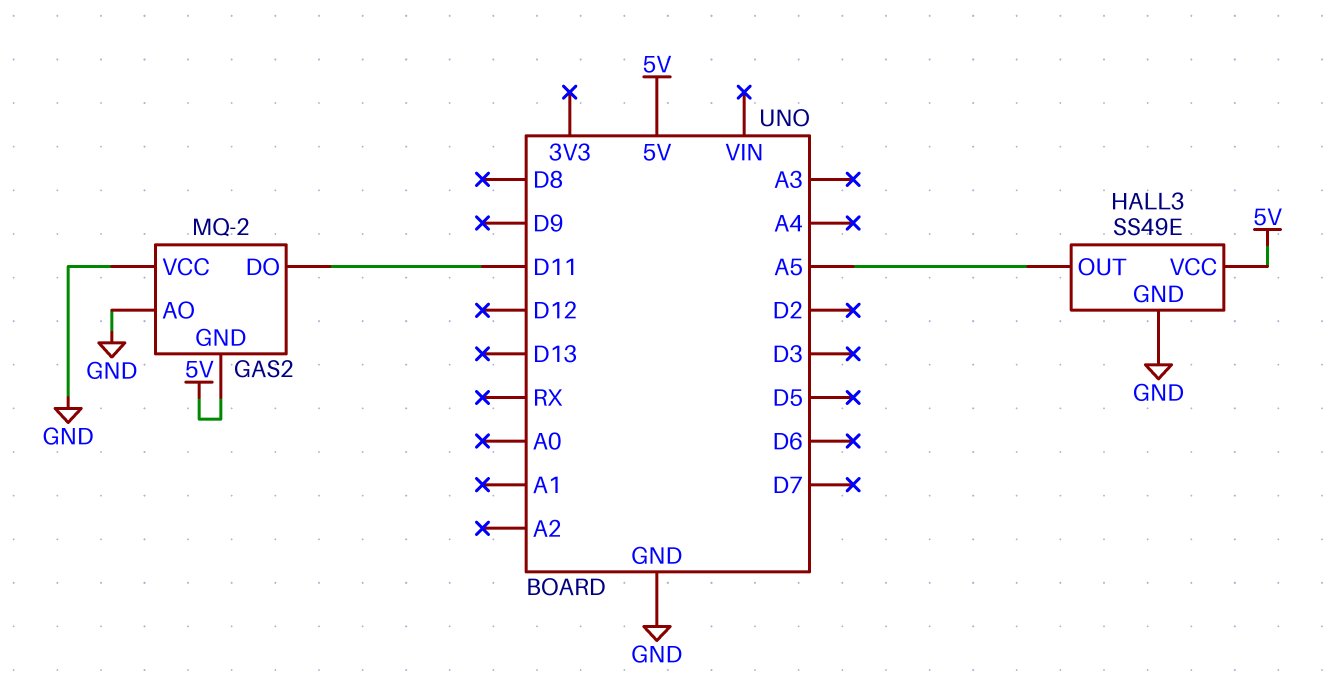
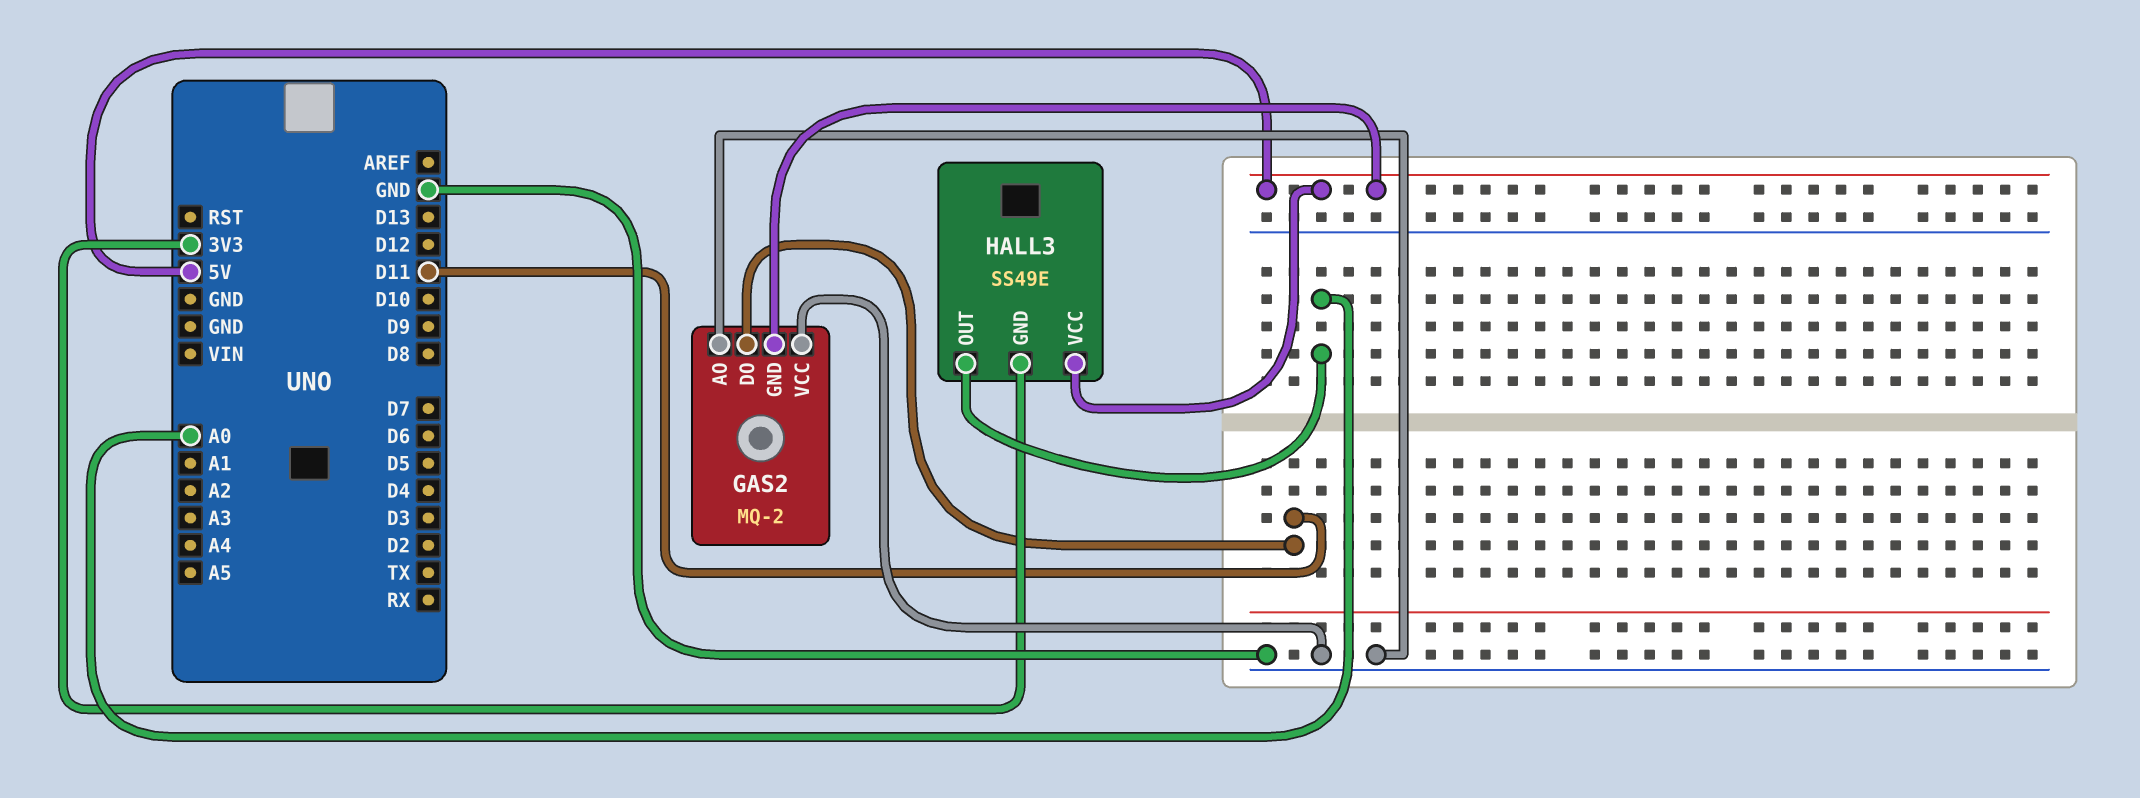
HALL3 pin GND: GND -> 3V3
HALL3 pin OUT: A5 -> A0

